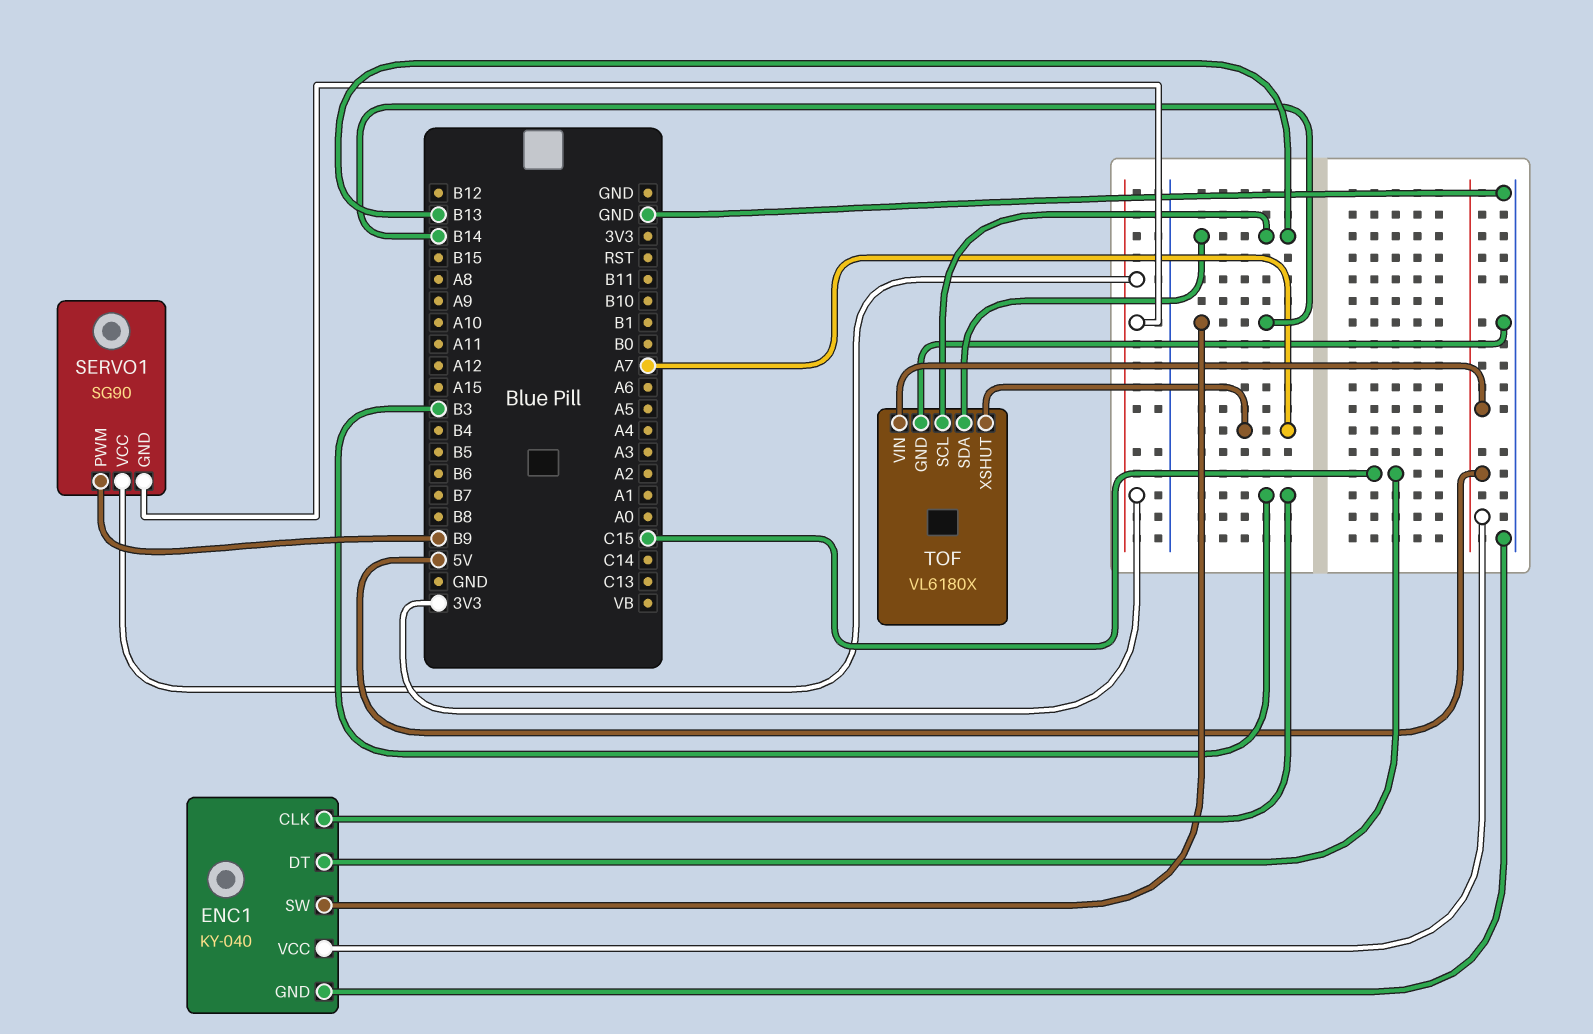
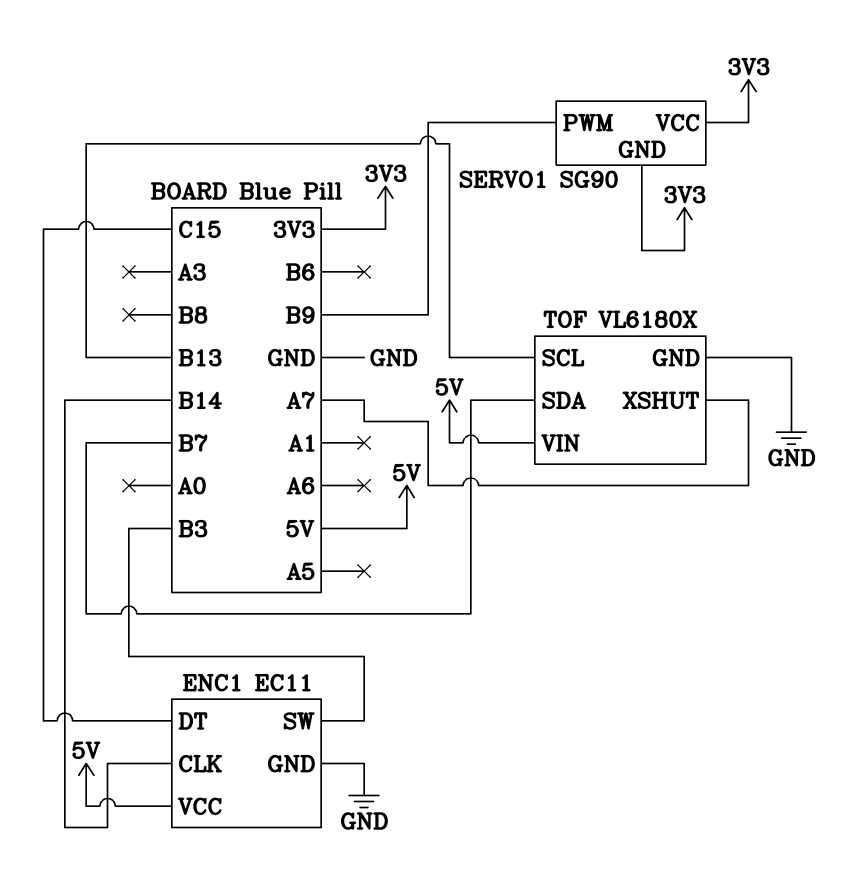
ENC1: KY-040 -> EC11
ENC1 pin CLK: B3 -> B14
ENC1 pin SW: B14 -> B3
TOF pin SDA: B13 -> B7

